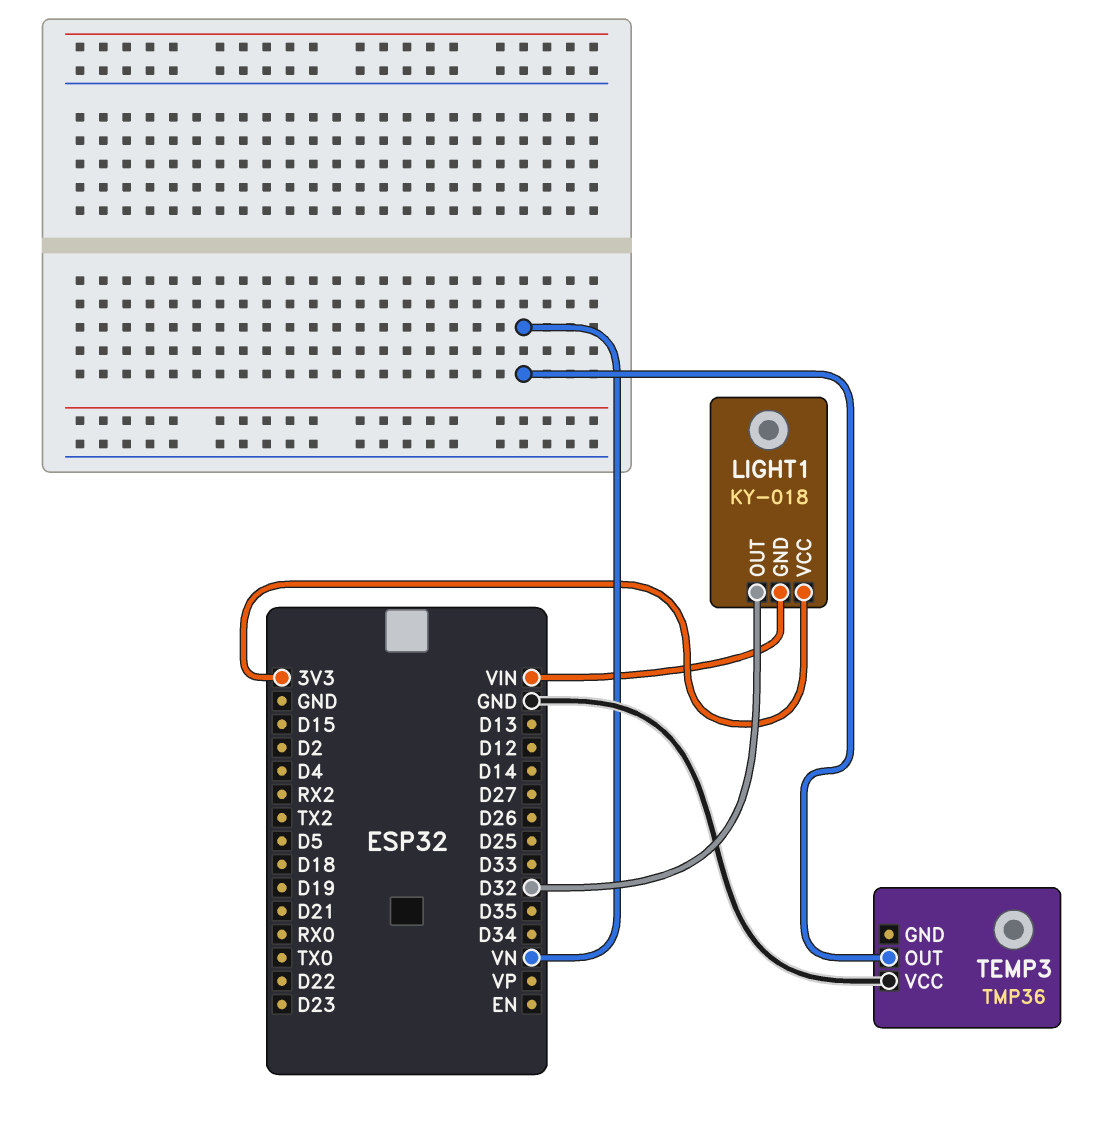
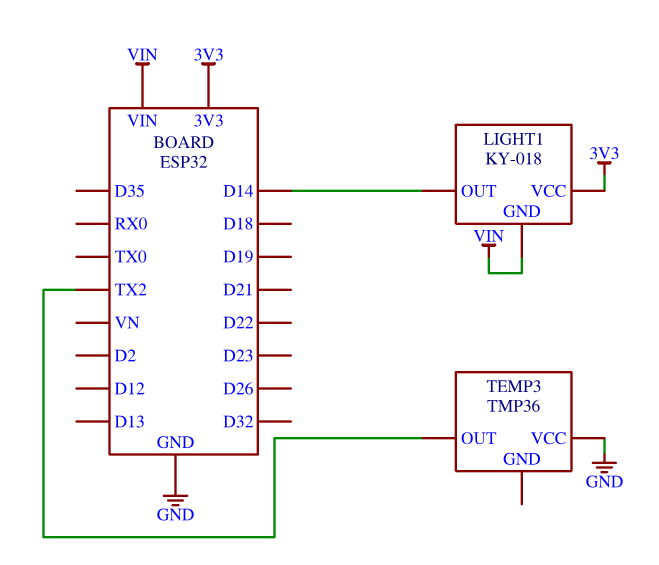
LIGHT1 pin OUT: D32 -> D14
TEMP3 pin OUT: VN -> TX2

